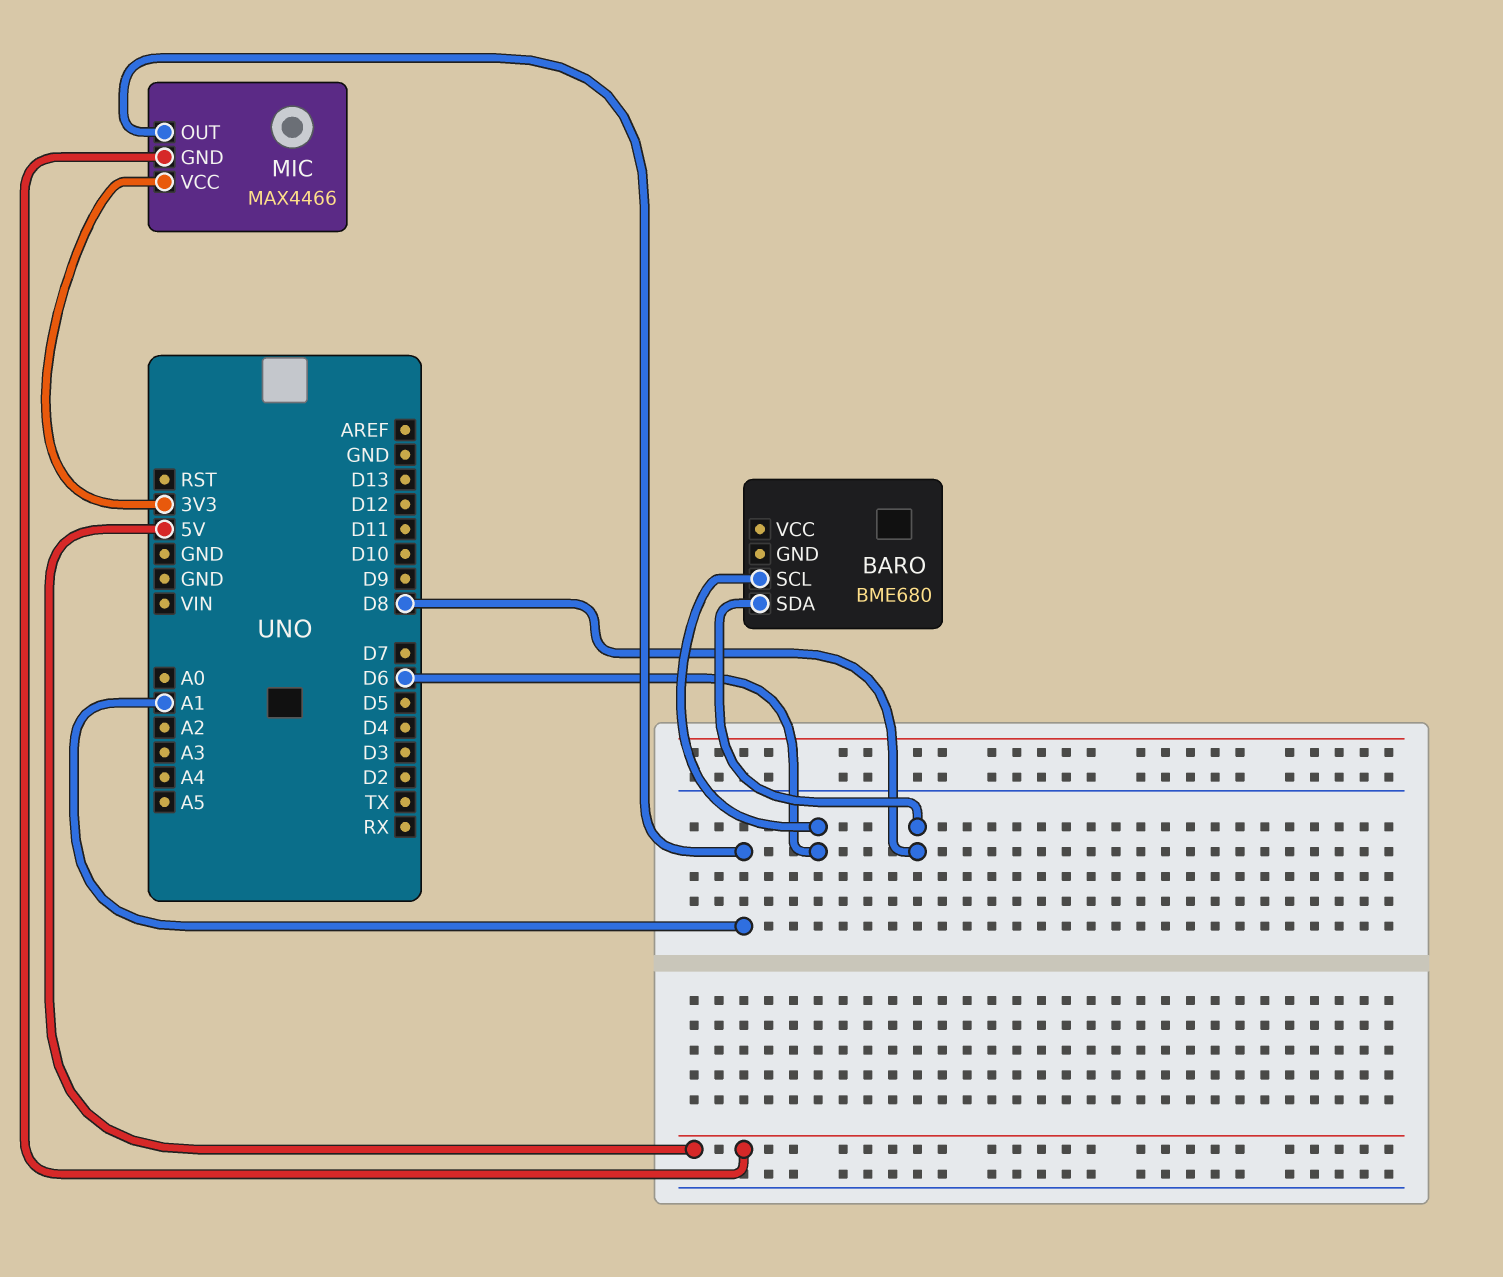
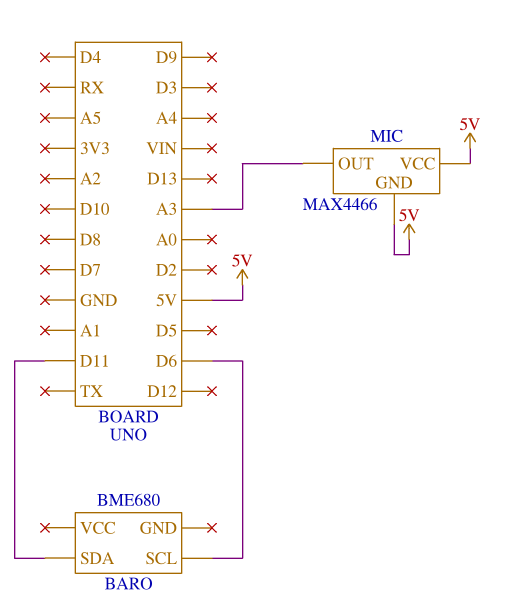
BARO pin SDA: D8 -> D11
MIC pin OUT: A1 -> A3
MIC pin VCC: 3V3 -> 5V

